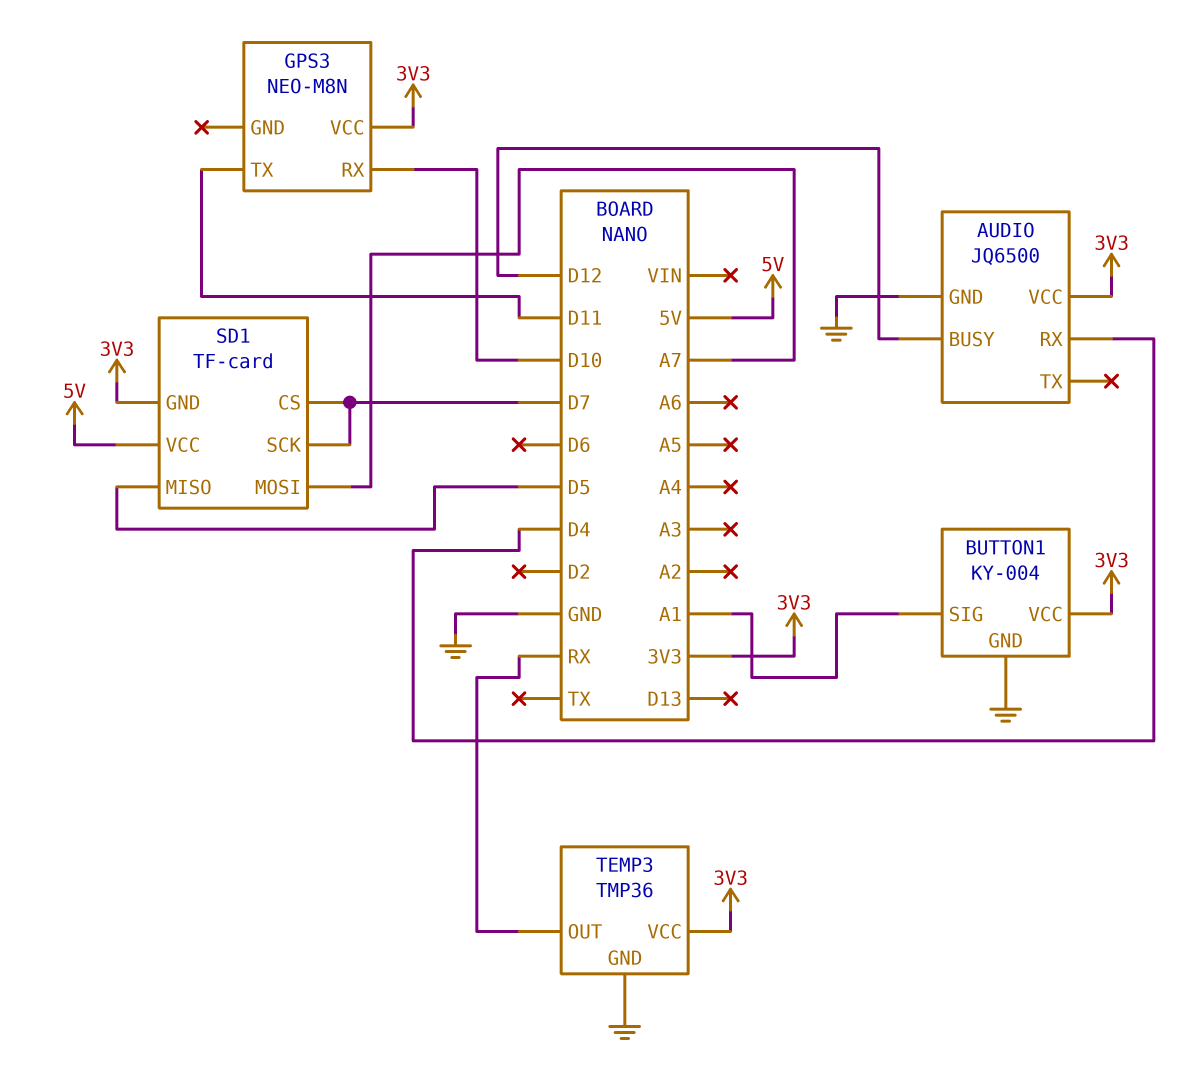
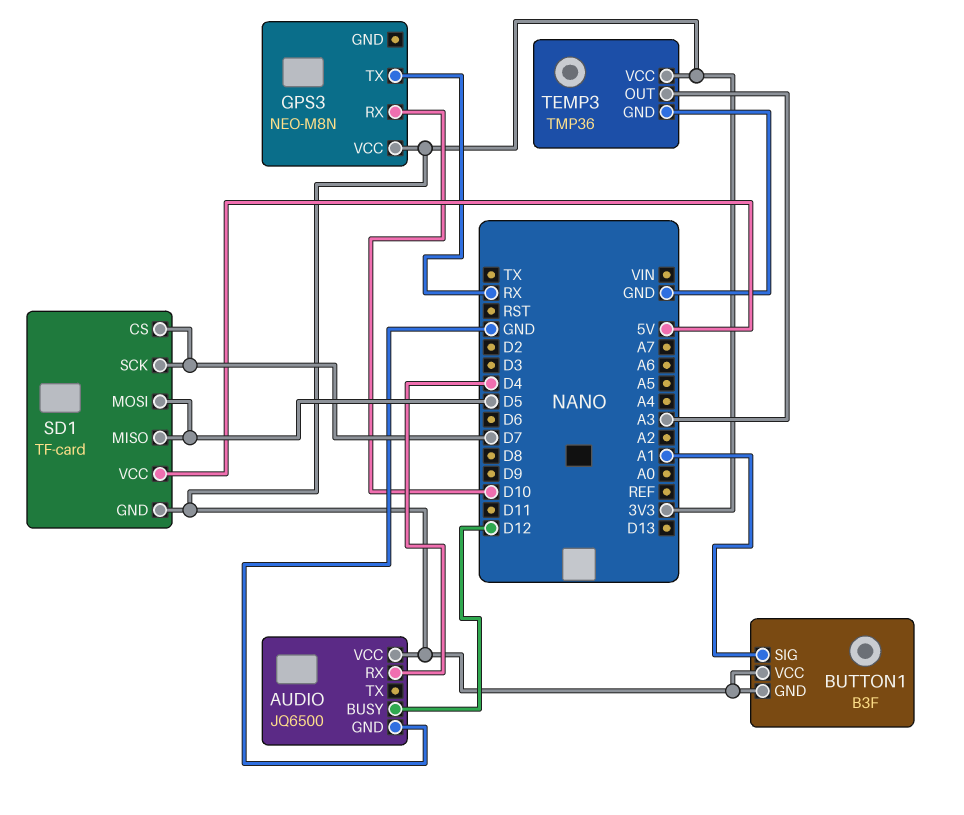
BUTTON1: KY-004 -> B3F
BUTTON1 pin GND: GND -> 3V3
GPS3 pin TX: D11 -> RX
SD1 pin MOSI: A7 -> D5
TEMP3 pin OUT: RX -> A3

